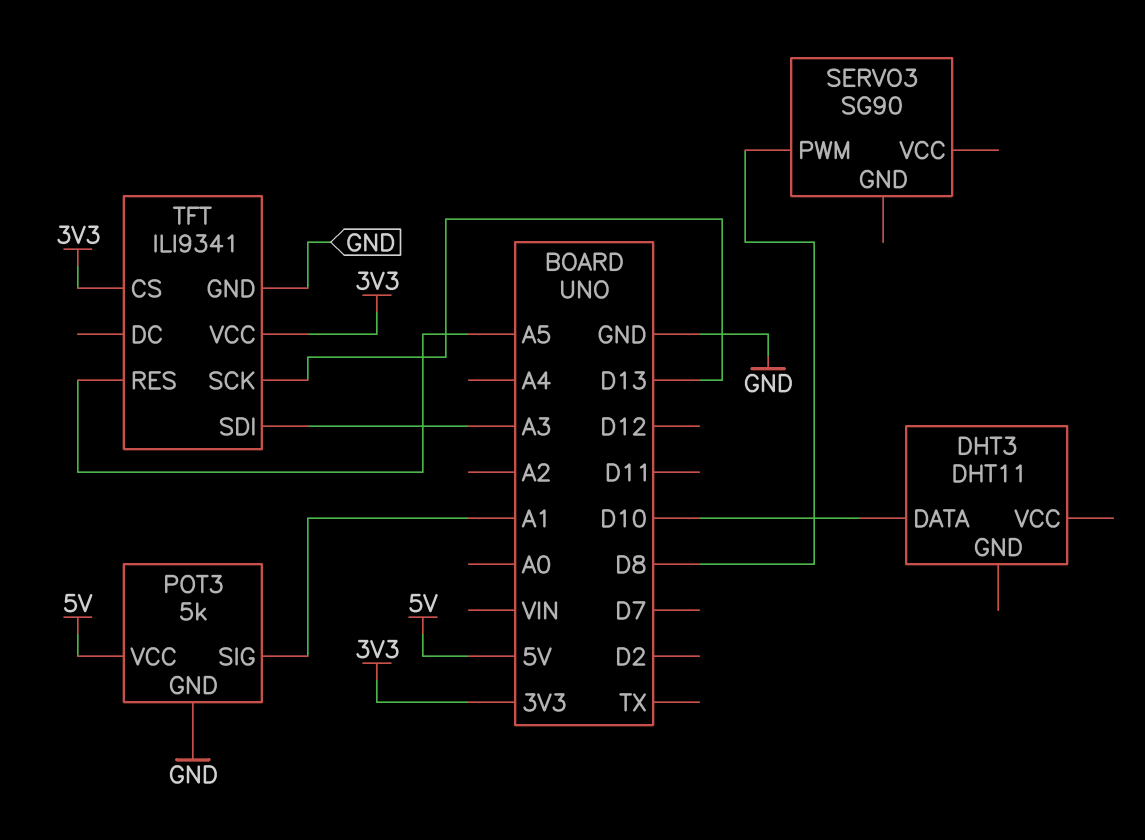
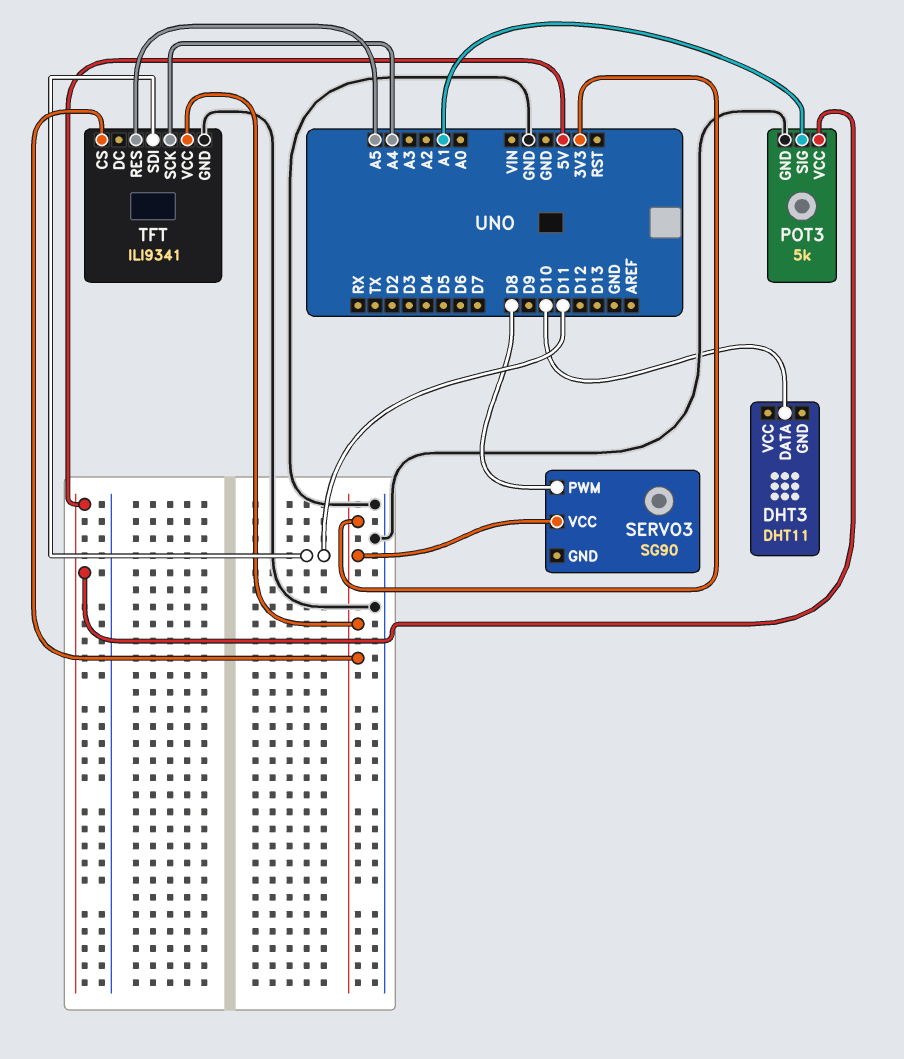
SERVO3 pin VCC: none -> 3V3
TFT pin SCK: D13 -> A4
TFT pin SDI: A3 -> D11

